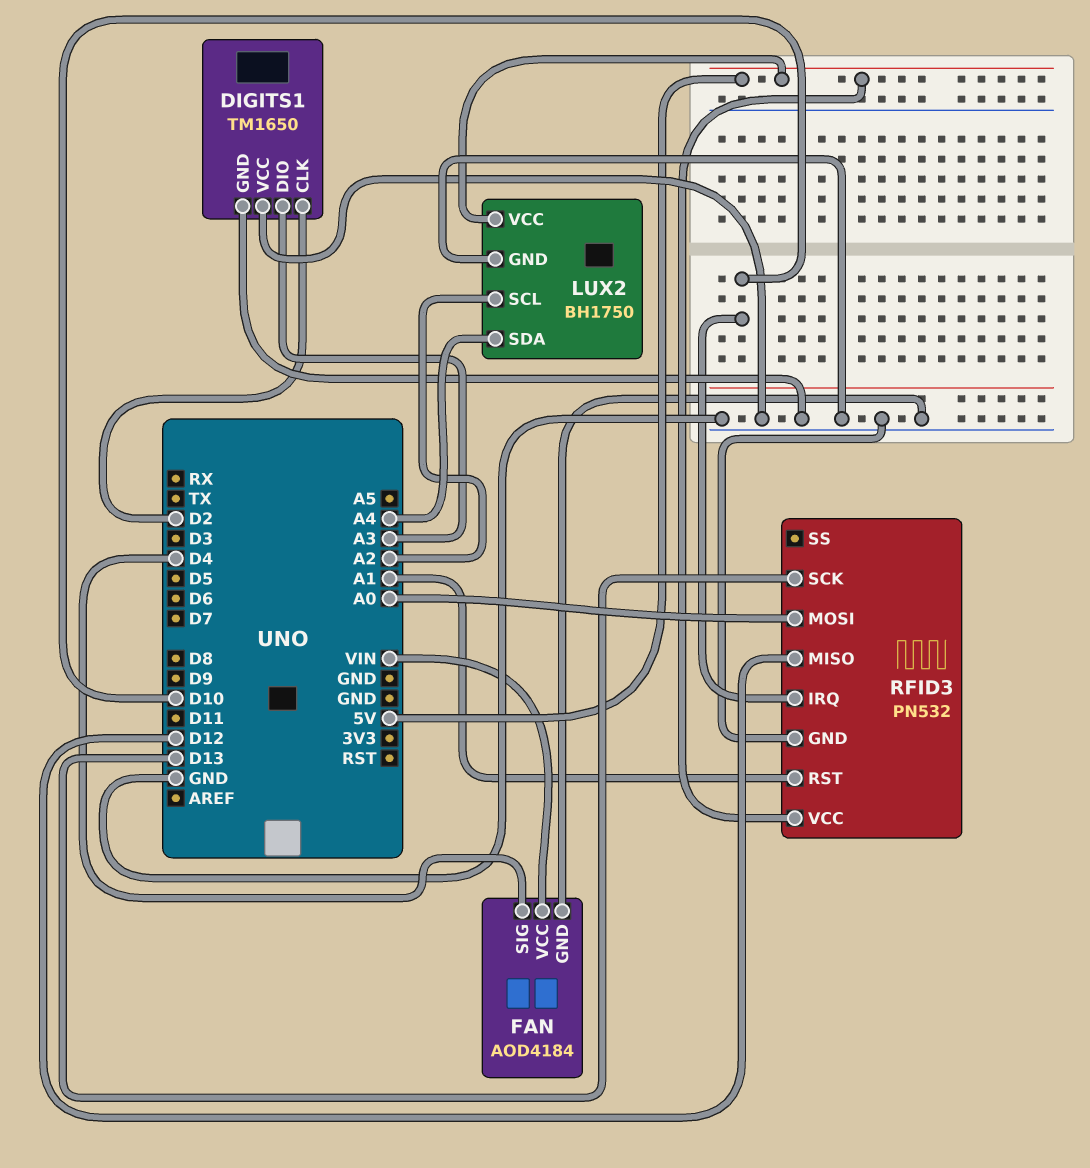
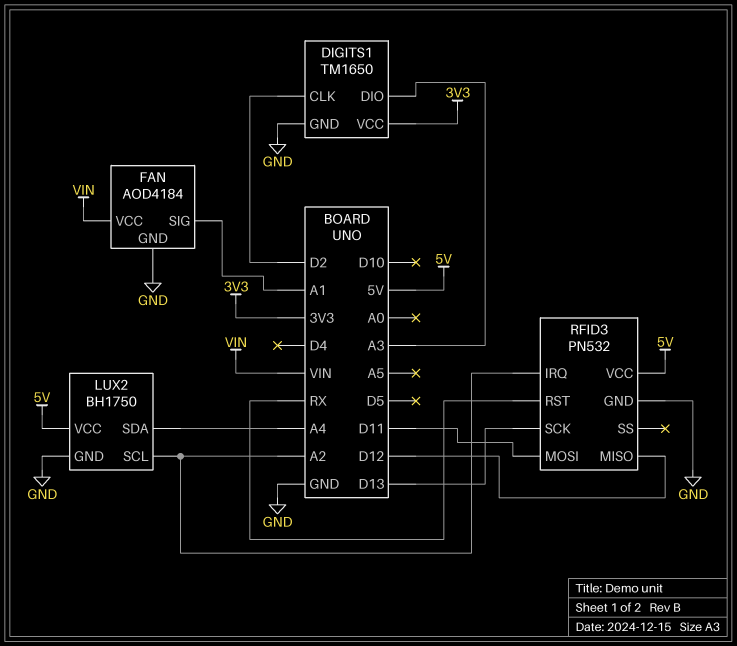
DIGITS1 pin VCC: GND -> 3V3
FAN pin SIG: D4 -> A1
RFID3 pin IRQ: D10 -> A2
RFID3 pin MOSI: A0 -> D11
RFID3 pin RST: A1 -> RX

